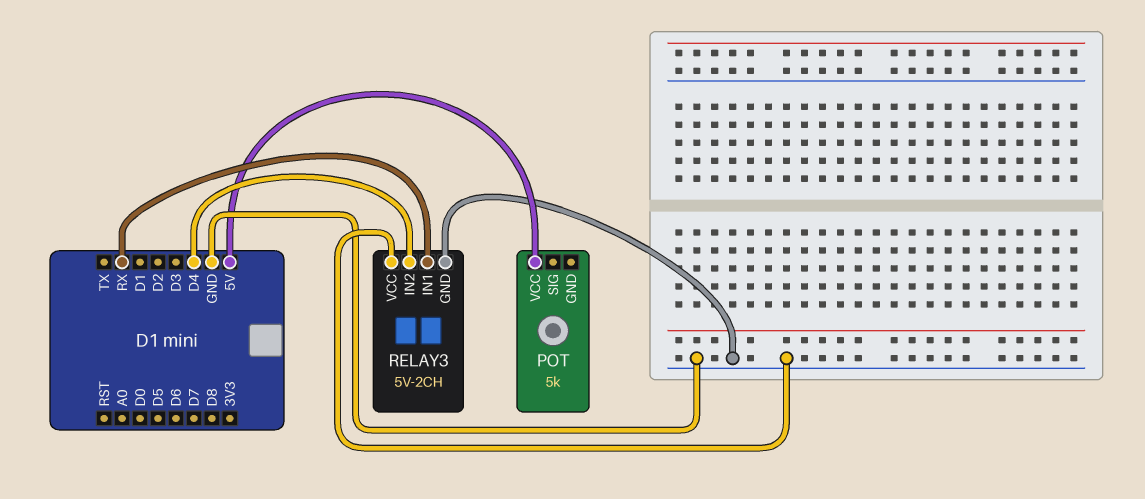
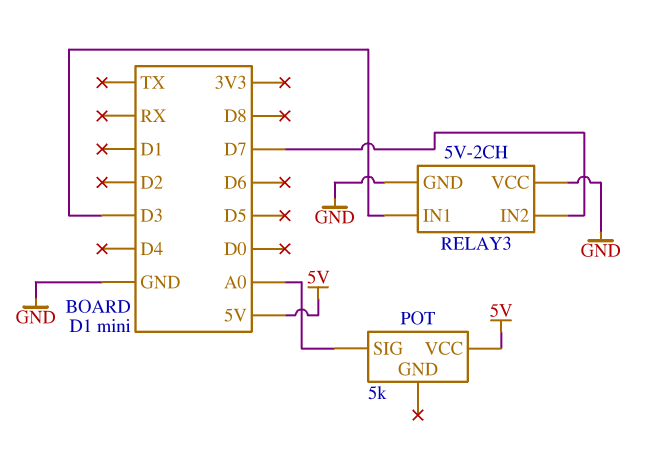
POT pin SIG: none -> A0
RELAY3 pin IN1: RX -> D3
RELAY3 pin IN2: D4 -> D7

